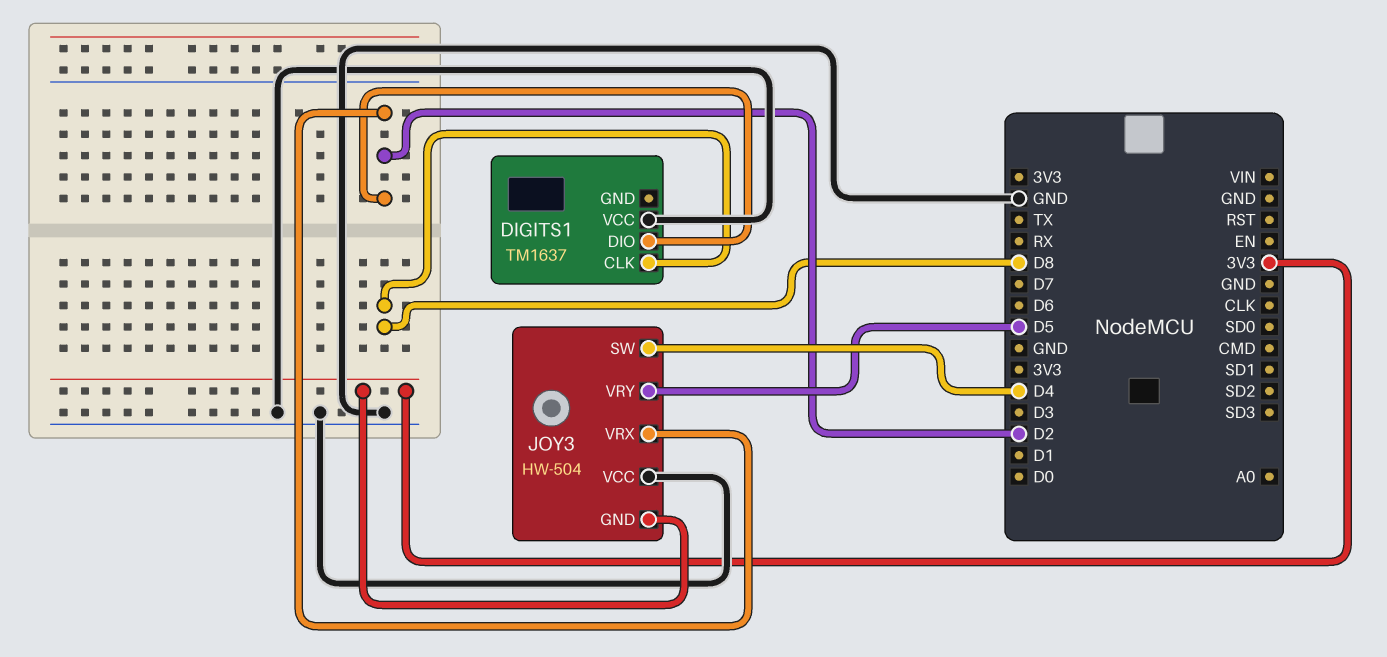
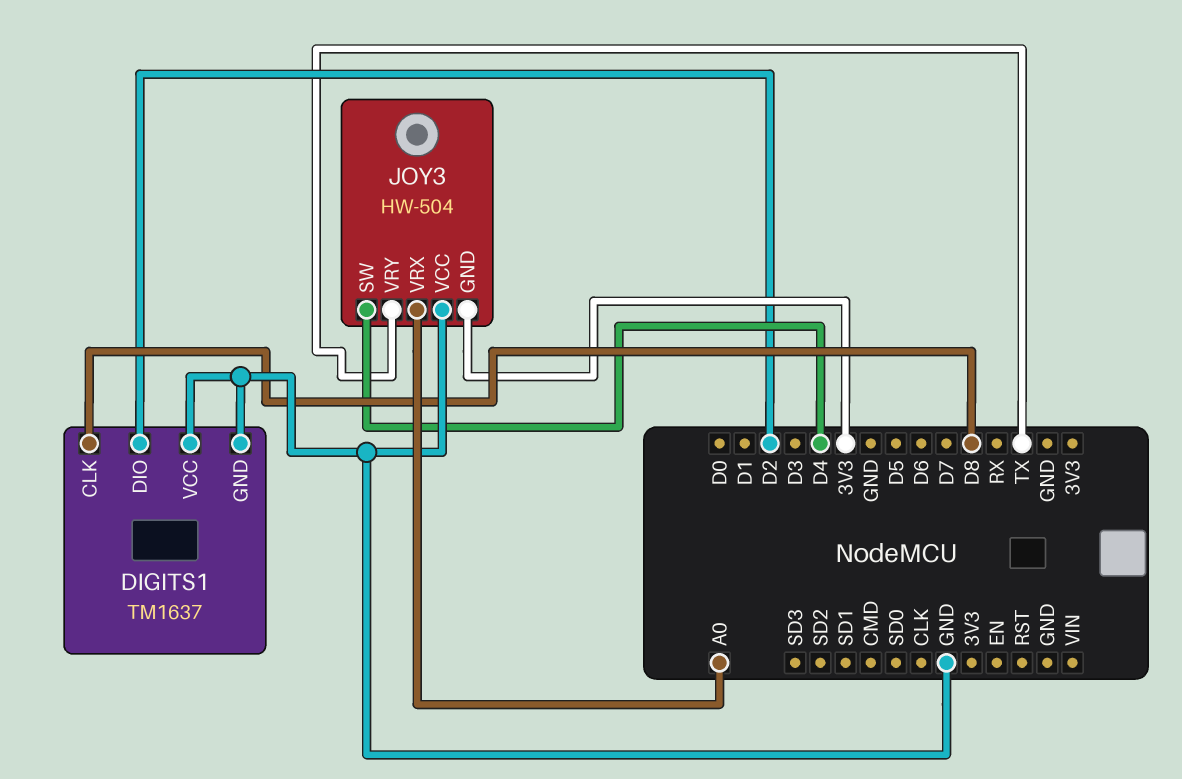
DIGITS1 pin GND: none -> GND
JOY3 pin VRX: D2 -> A0
JOY3 pin VRY: D5 -> TX

